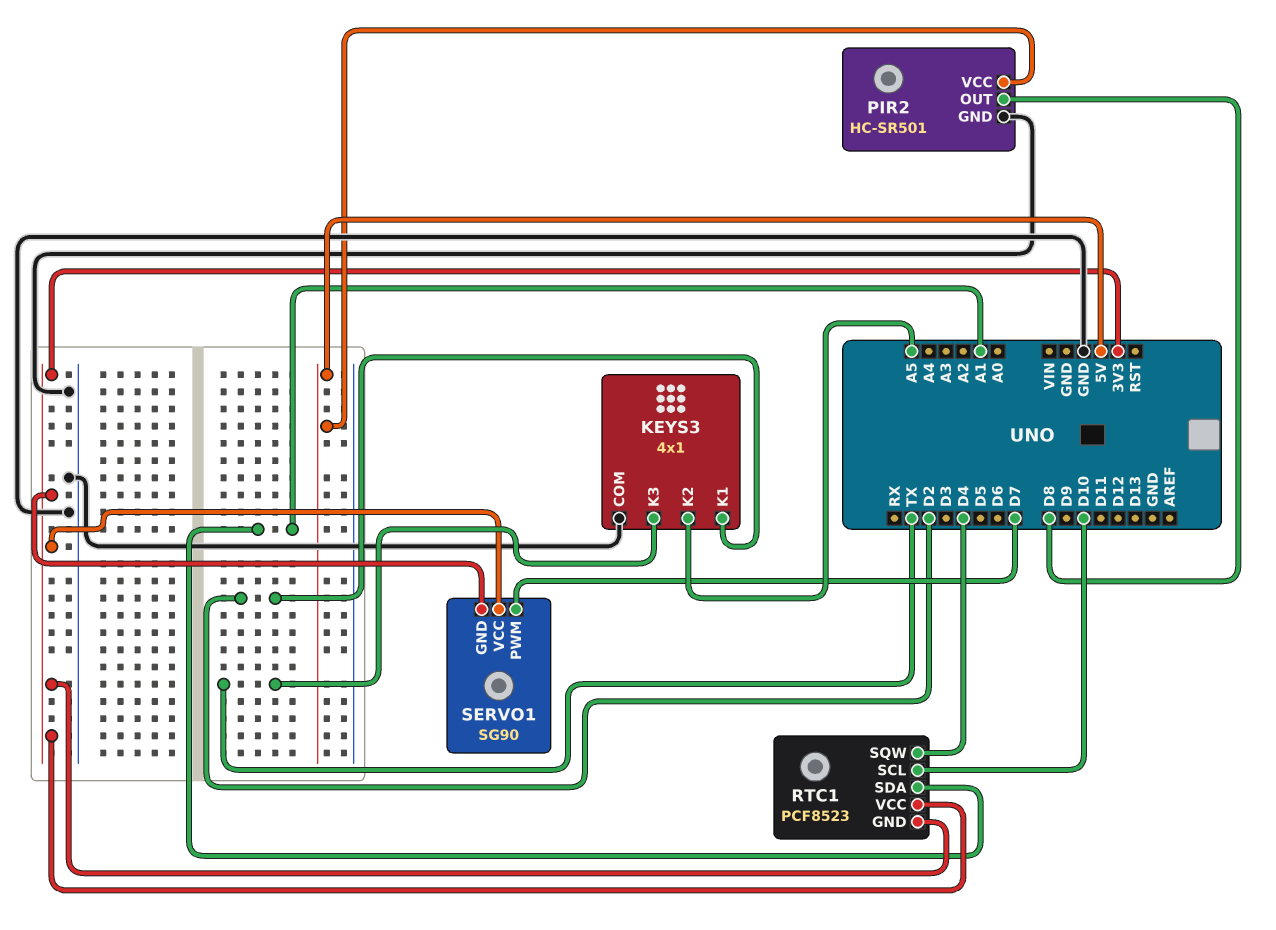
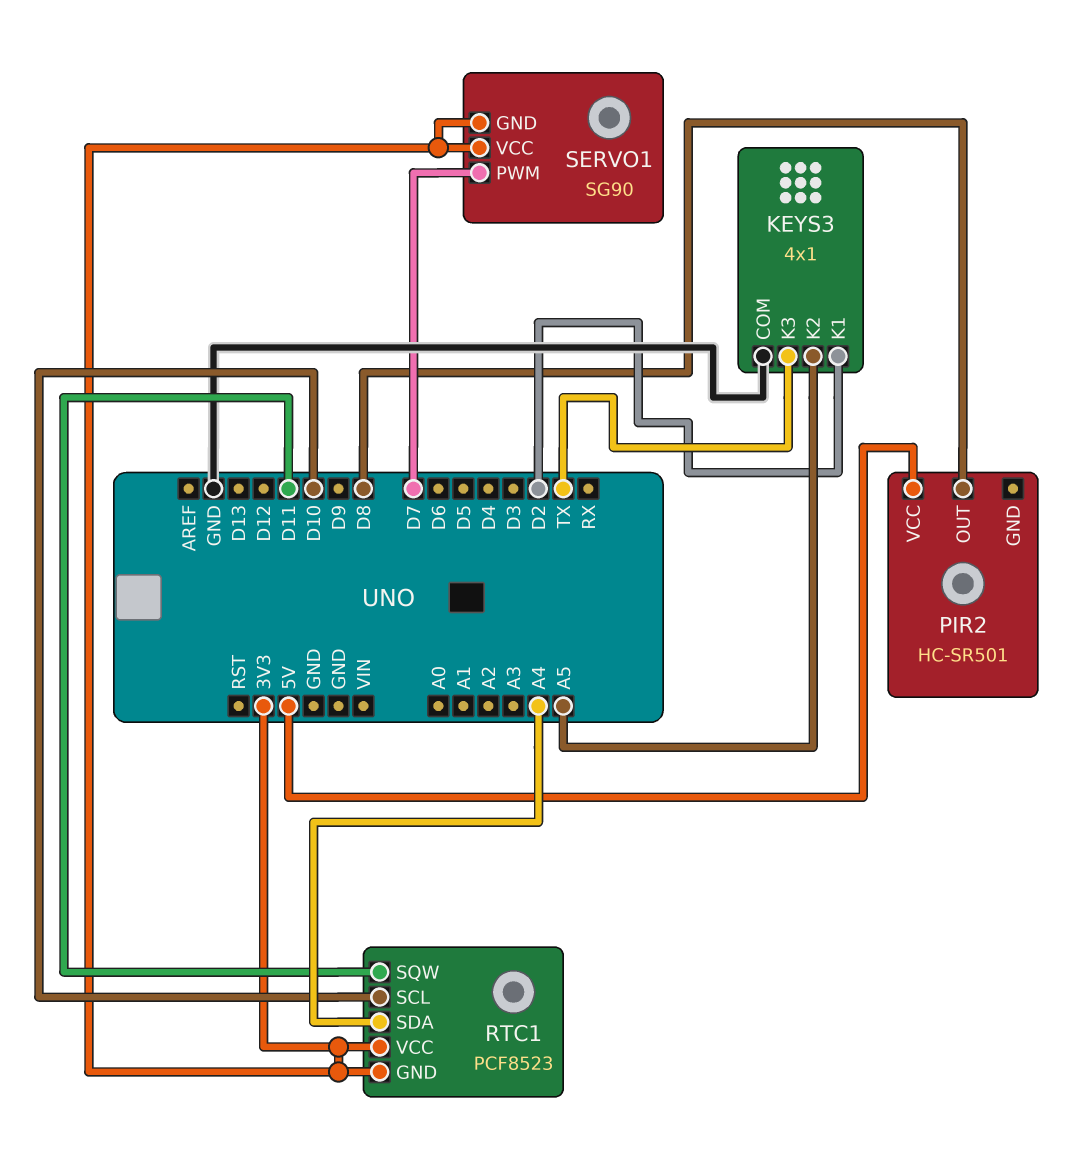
PIR2 pin GND: GND -> none
RTC1 pin SDA: A1 -> A4
RTC1 pin SQW: D4 -> D11

